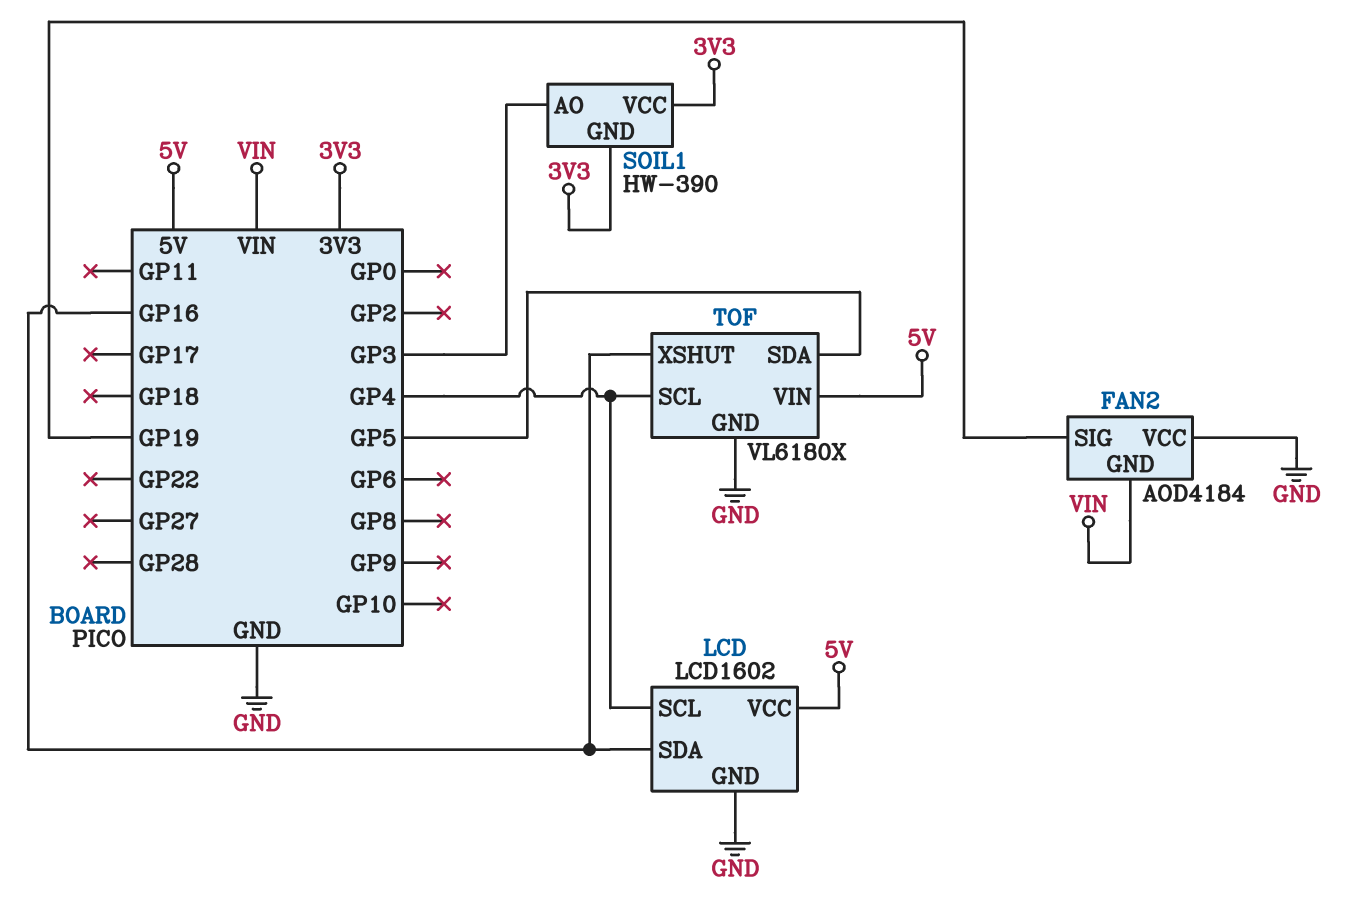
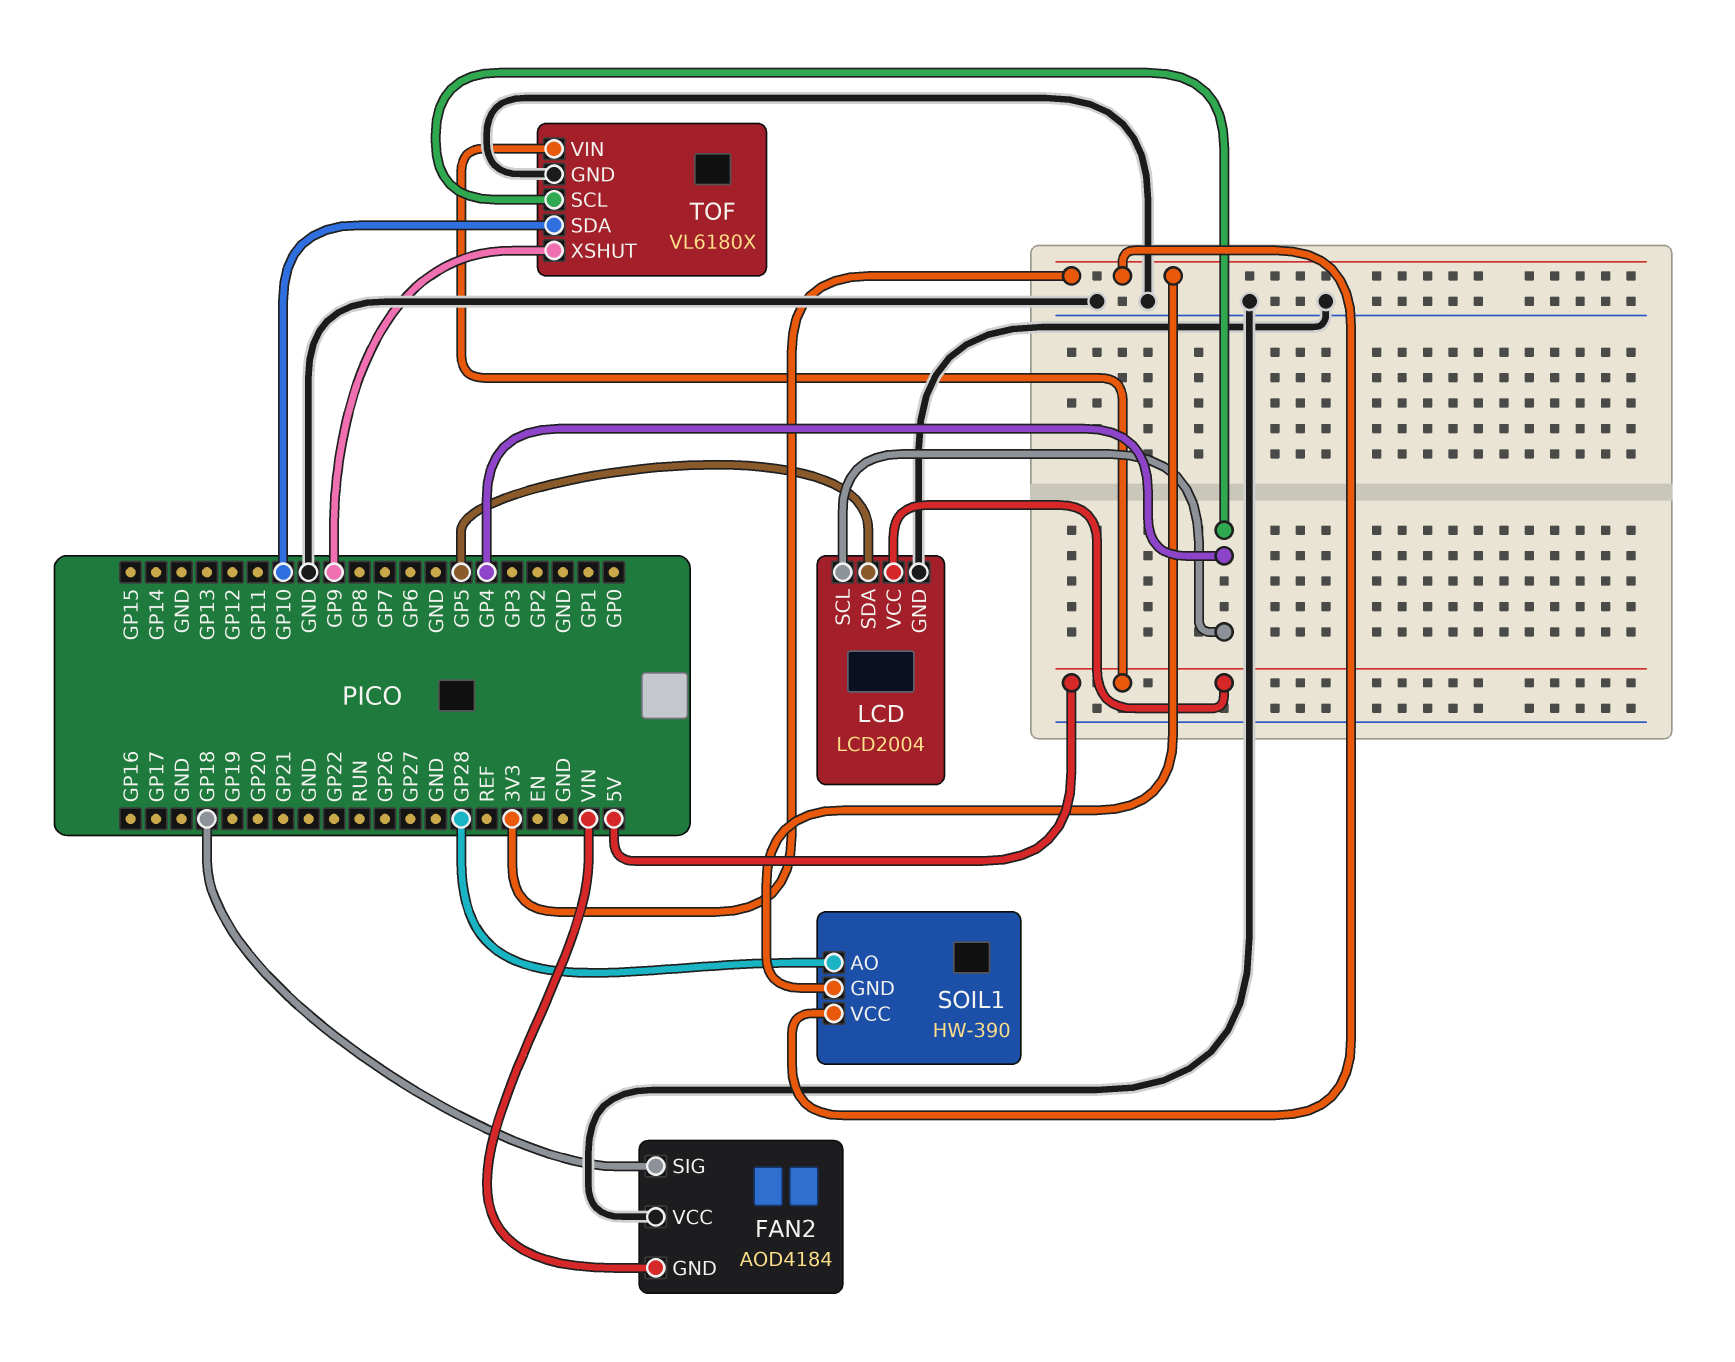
FAN2 pin SIG: GP19 -> GP18
LCD: LCD1602 -> LCD2004
LCD pin SDA: GP16 -> GP5
SOIL1 pin AO: GP3 -> GP28
TOF pin SDA: GP5 -> GP10
TOF pin XSHUT: GP16 -> GP9

